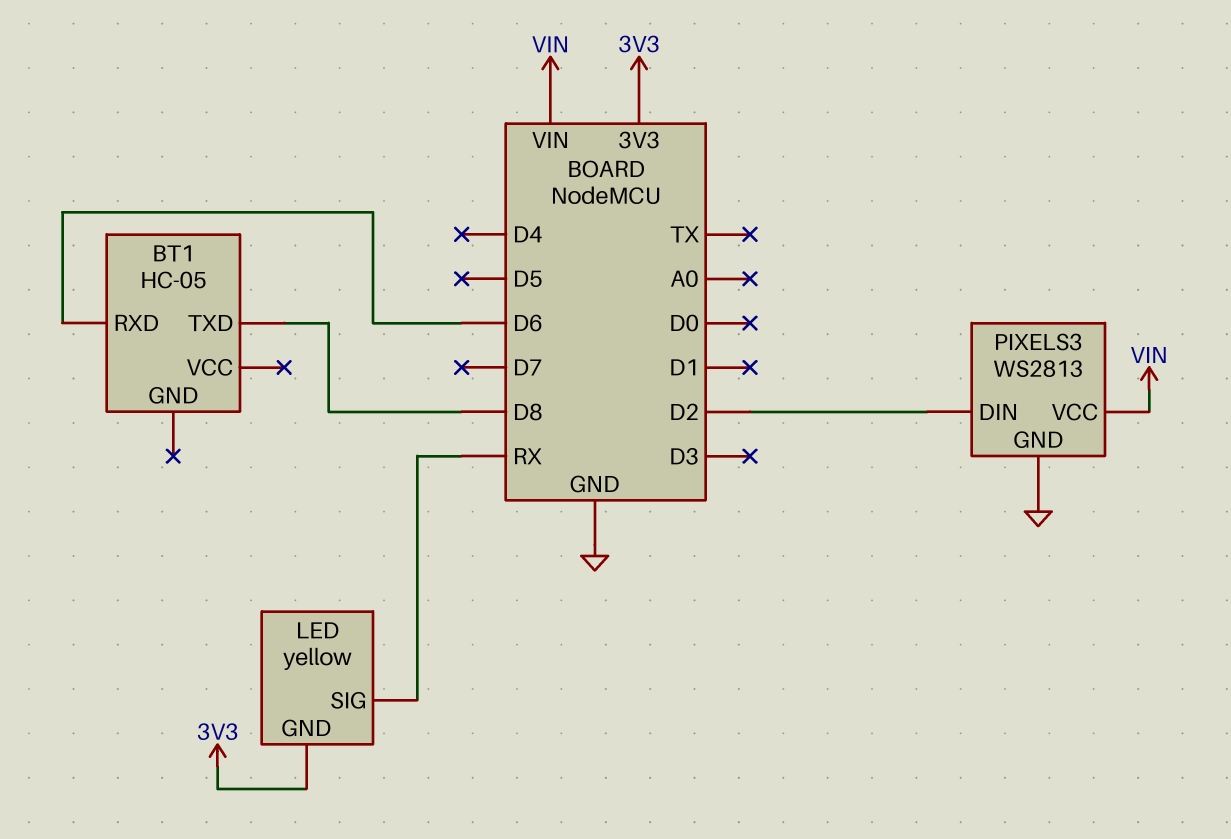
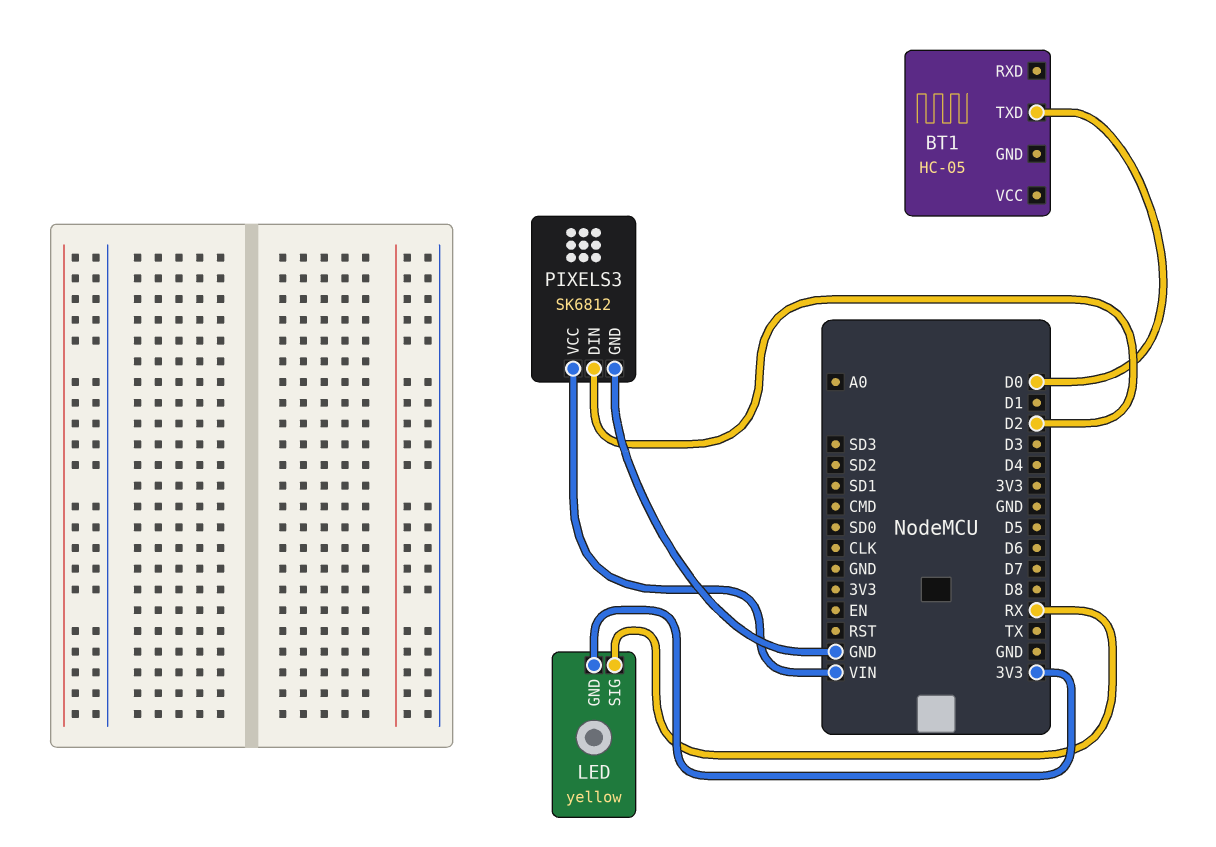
BT1 pin RXD: D6 -> none
BT1 pin TXD: D8 -> D0
PIXELS3: WS2813 -> SK6812

